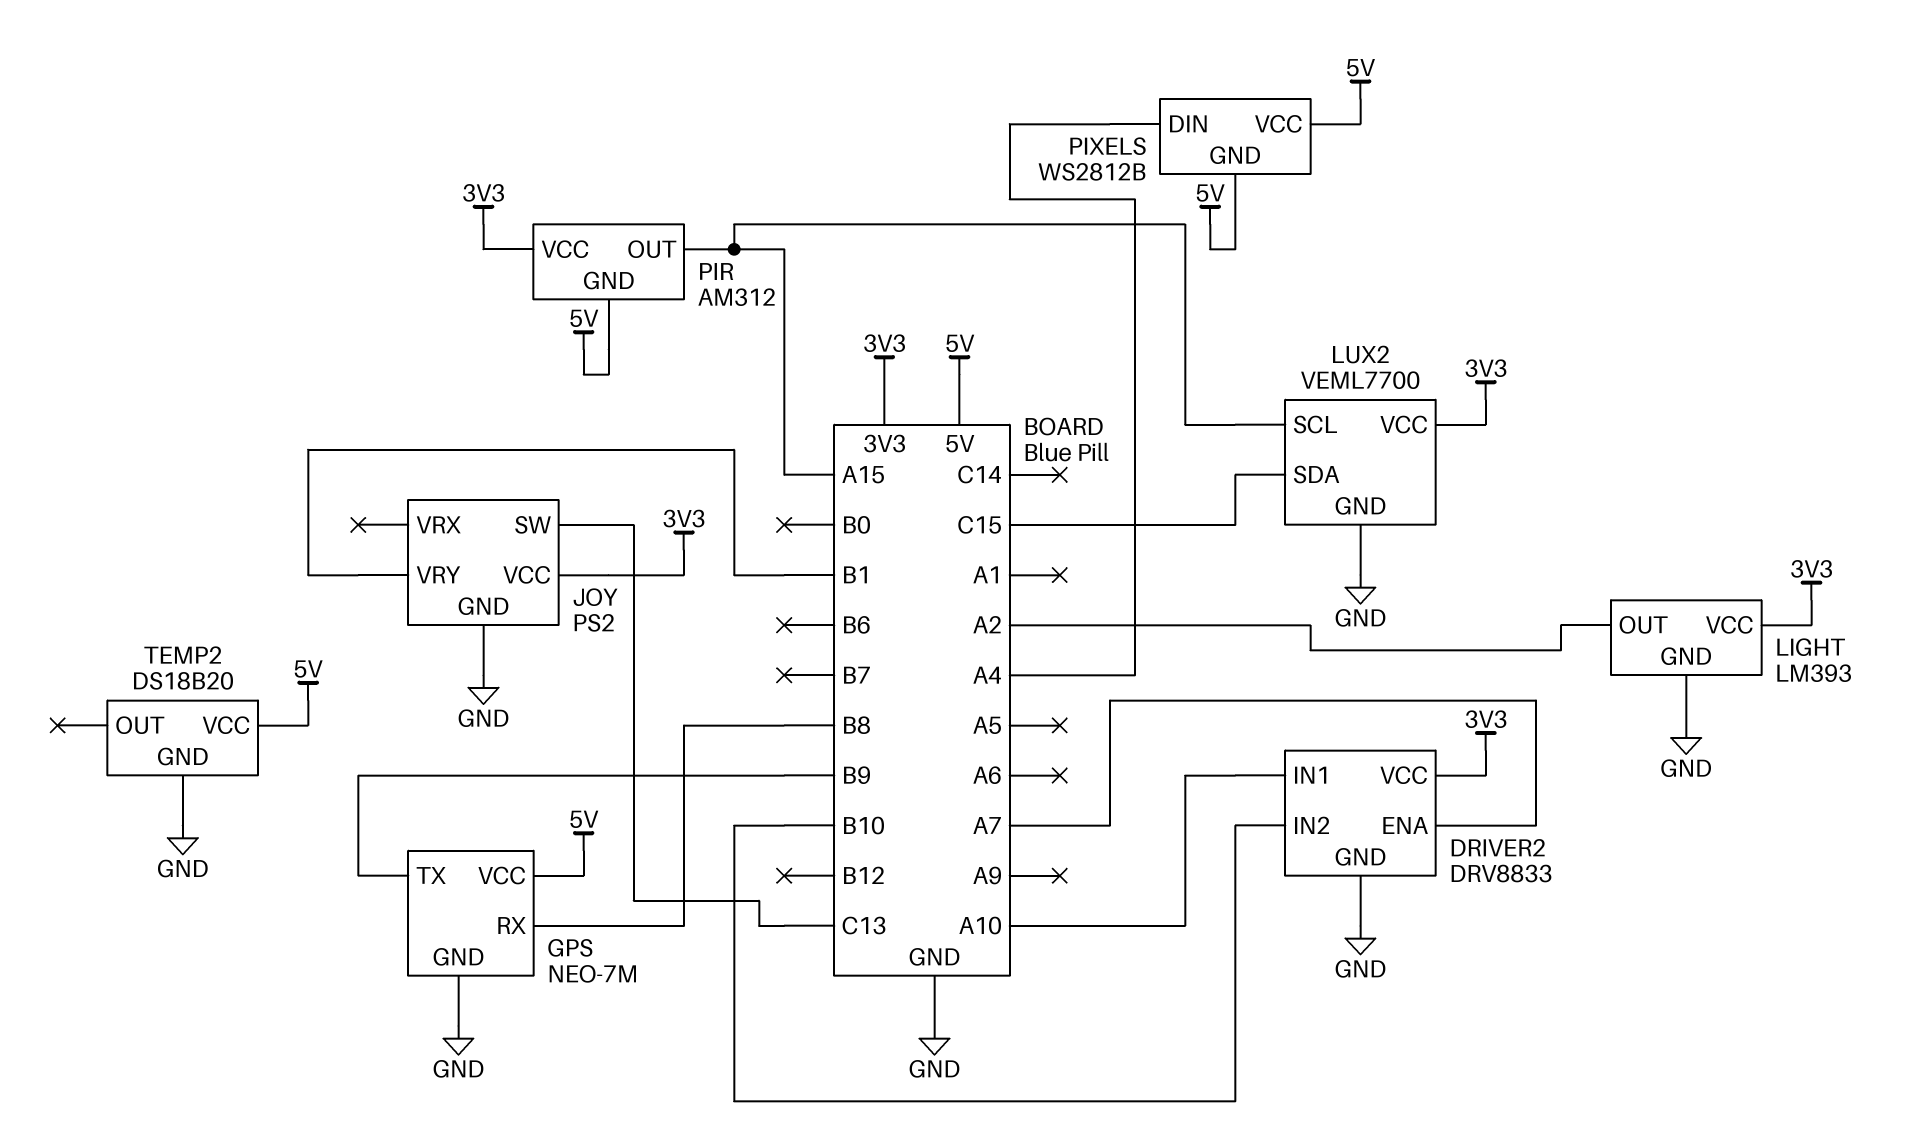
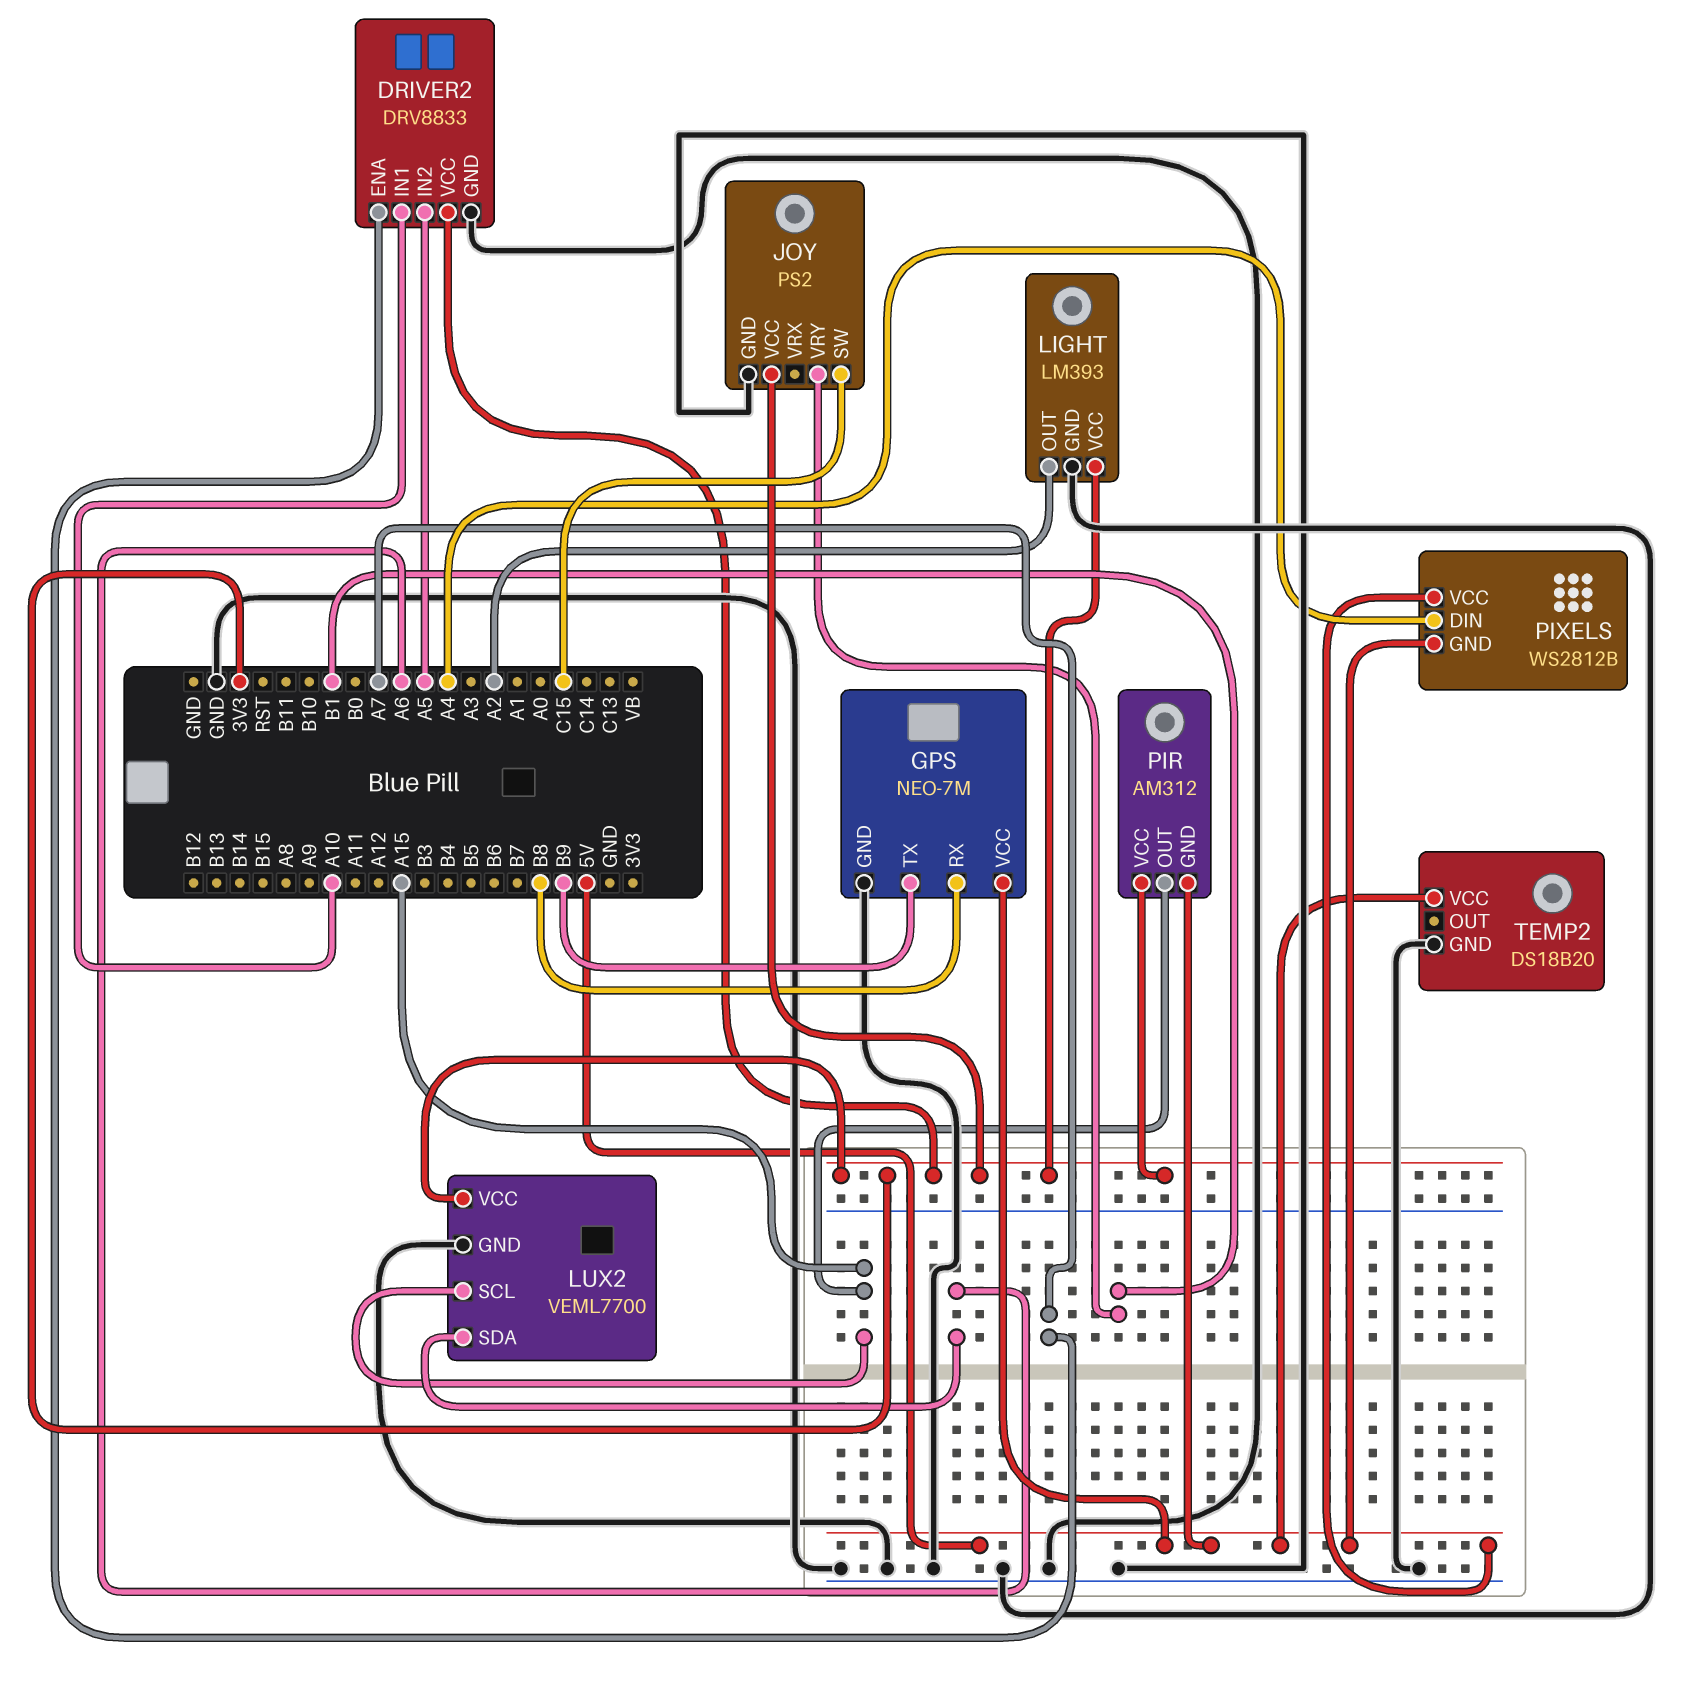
DRIVER2 pin IN2: B10 -> A5
JOY pin SW: C13 -> C15
LUX2 pin SDA: C15 -> A6

